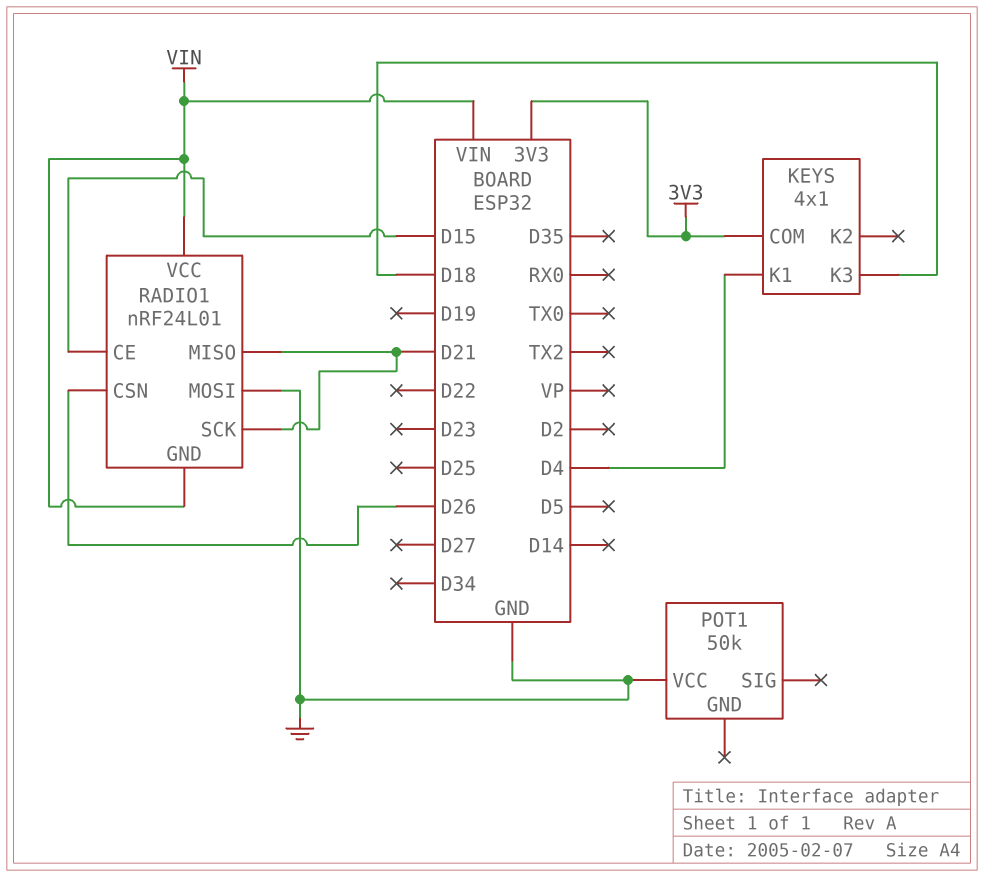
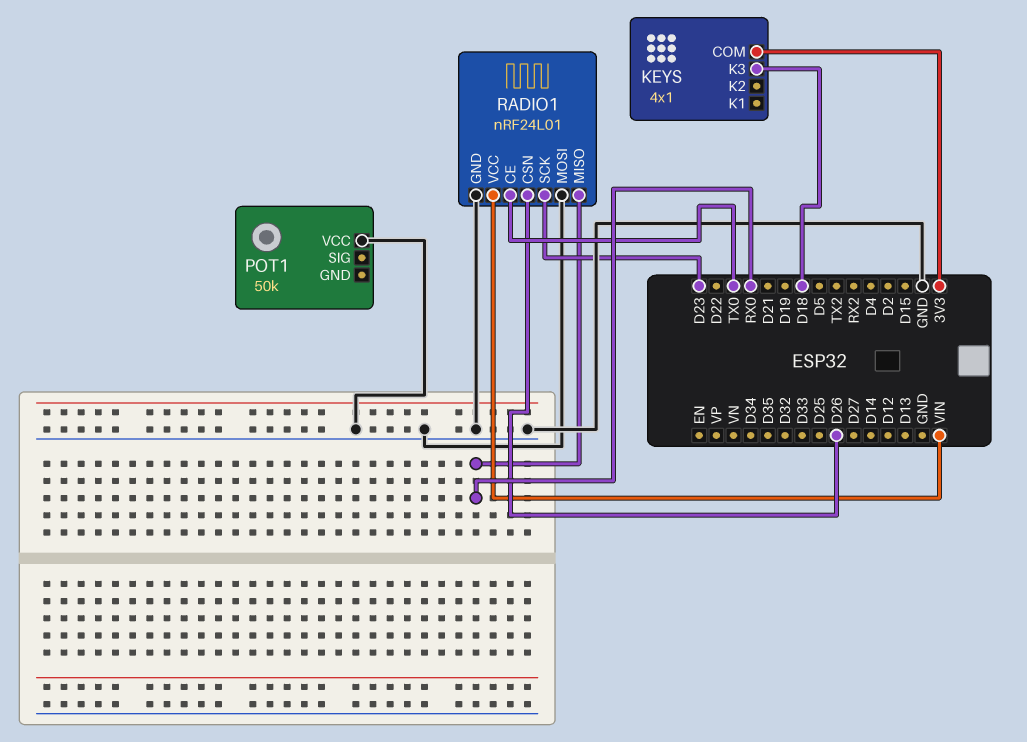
KEYS pin K1: D4 -> none
RADIO1 pin CE: D15 -> TX0
RADIO1 pin GND: VIN -> GND
RADIO1 pin MISO: D21 -> RX0
RADIO1 pin SCK: D21 -> D23

